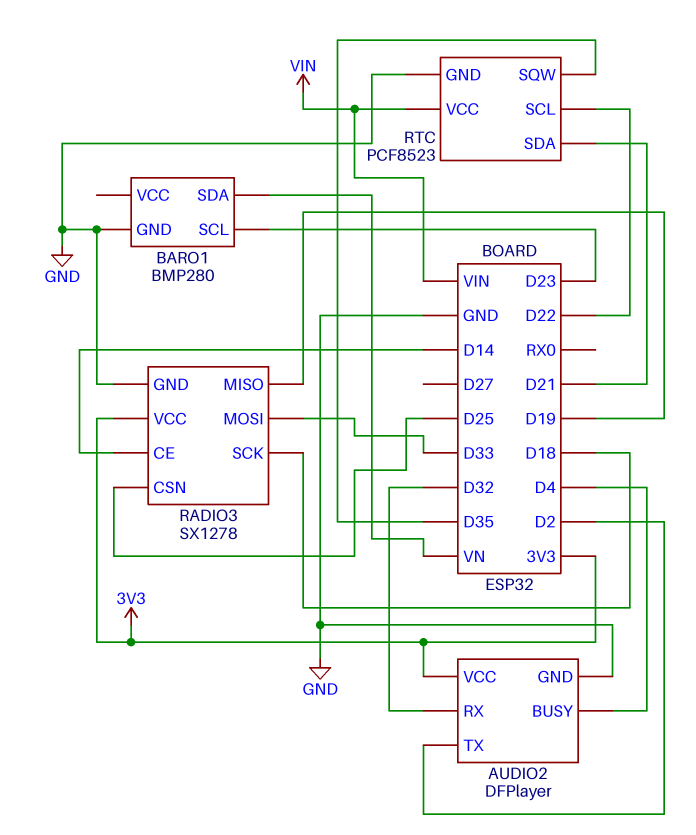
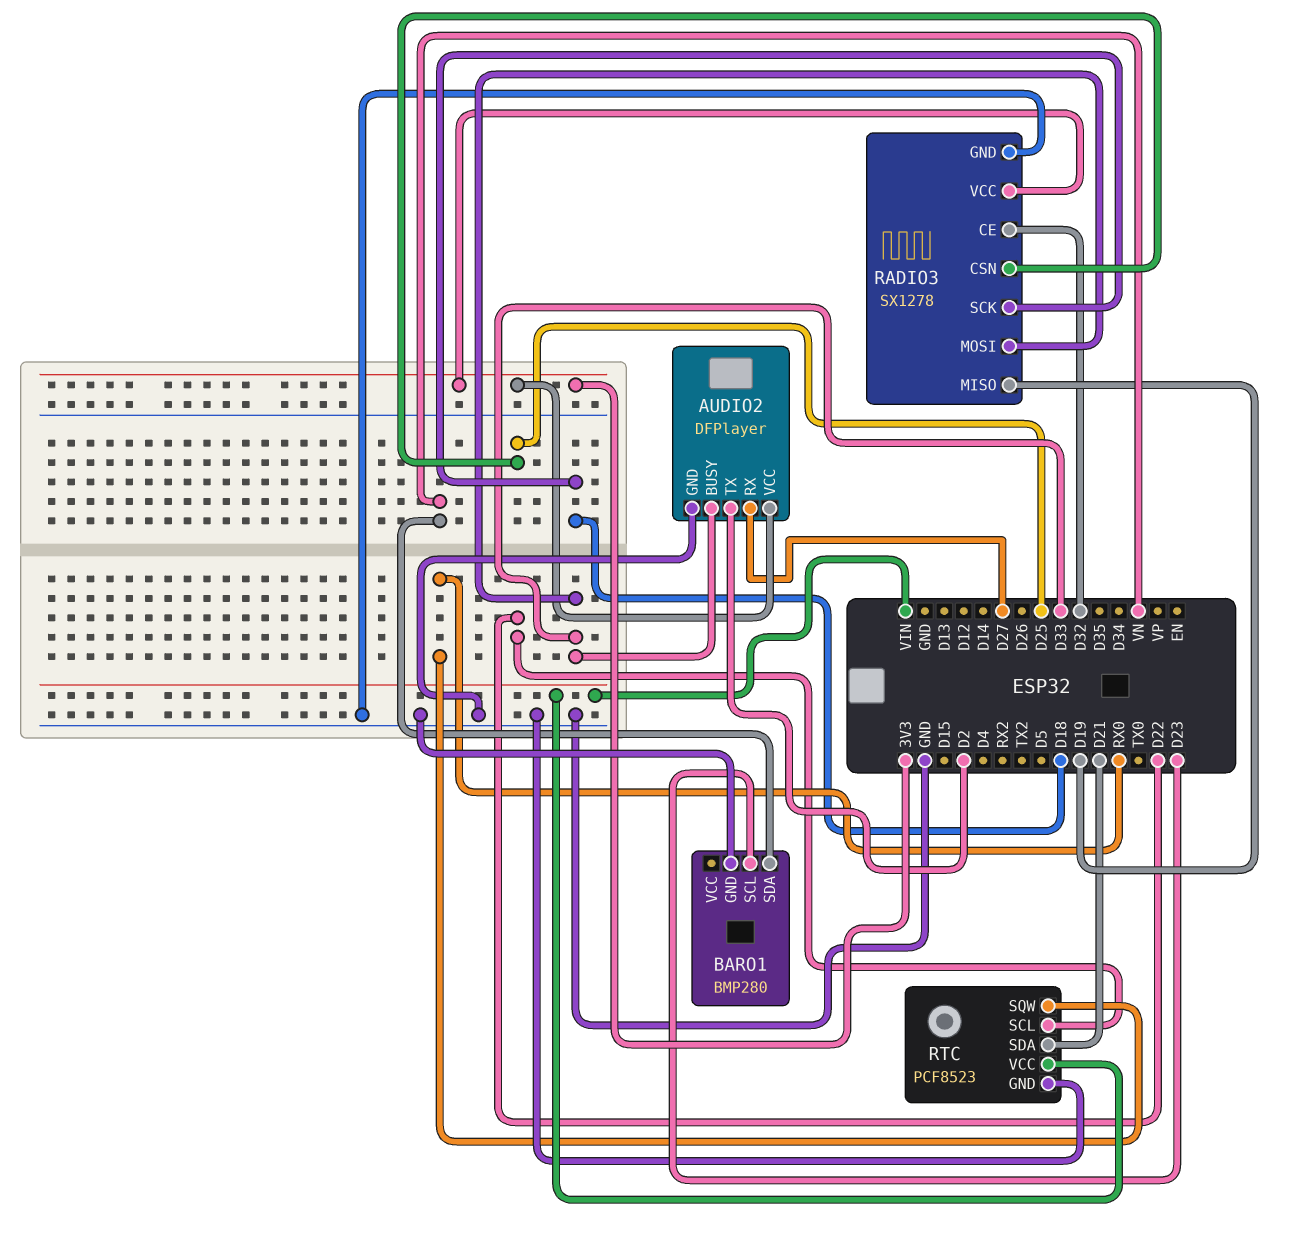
AUDIO2 pin BUSY: D4 -> D33
AUDIO2 pin RX: D32 -> D27
RADIO3 pin CE: D14 -> D32
RTC pin SQW: D35 -> RX0

